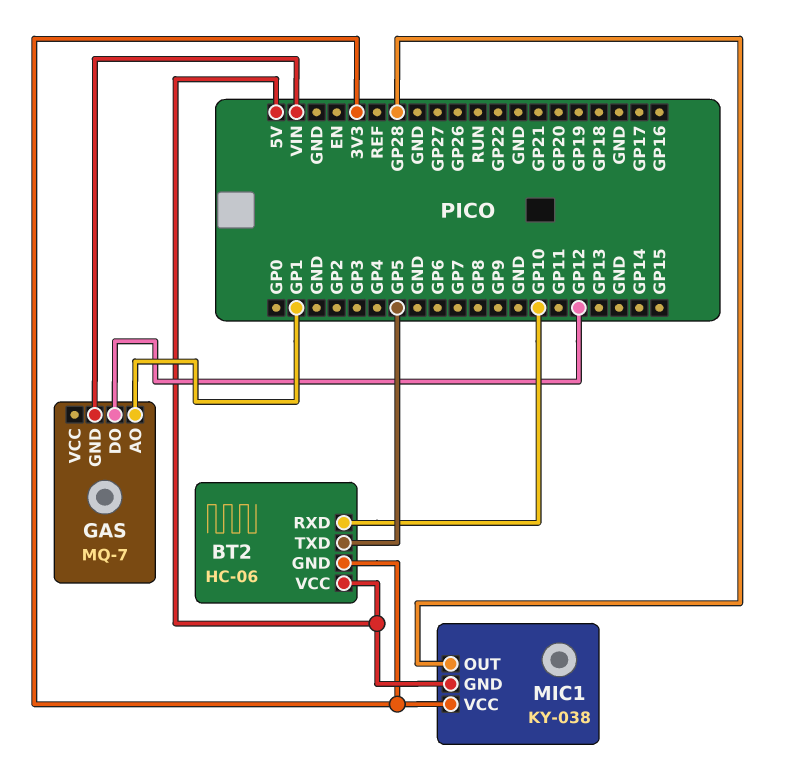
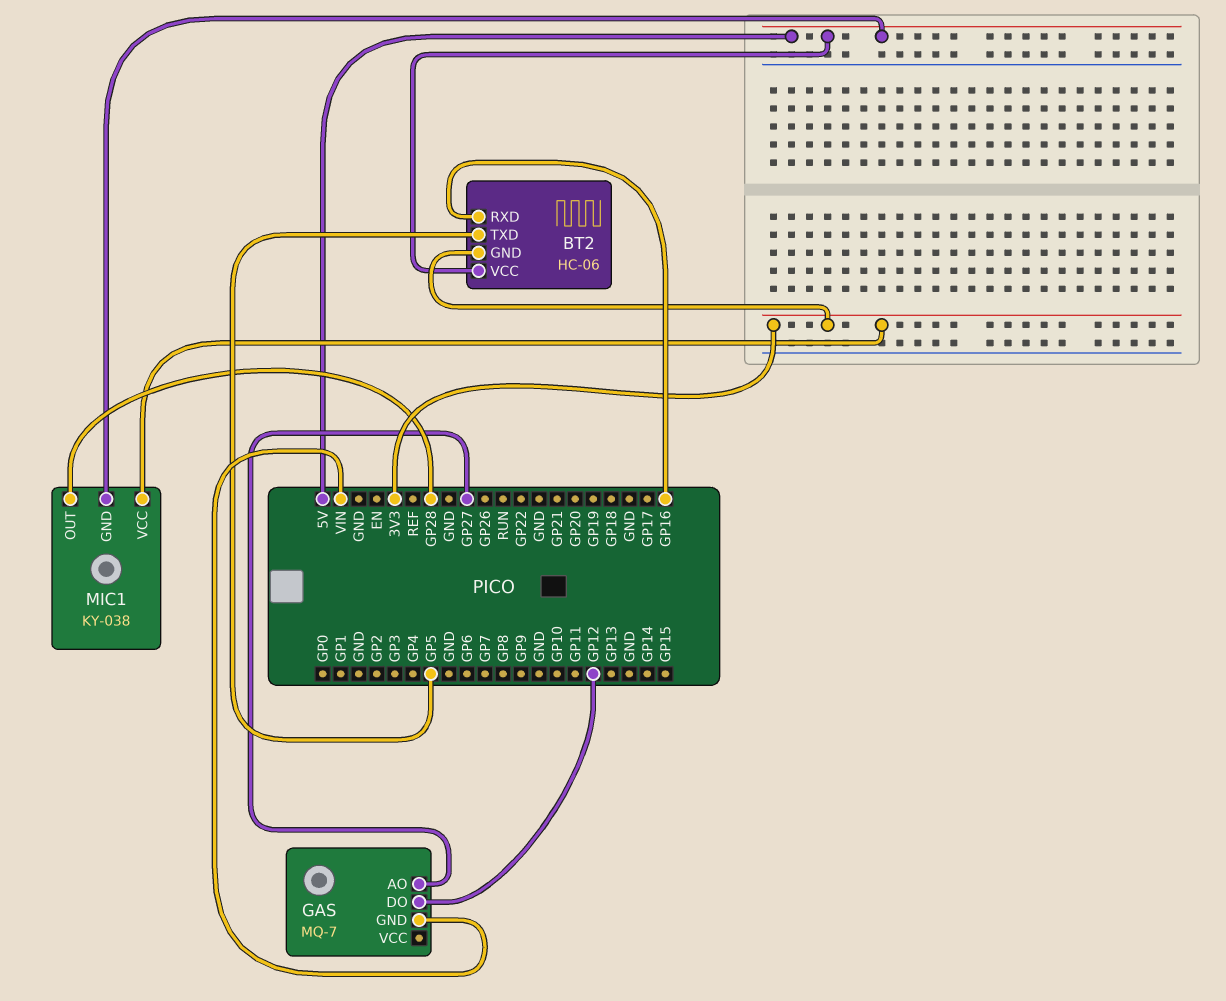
BT2 pin RXD: GP10 -> GP16
GAS pin AO: GP1 -> GP27

